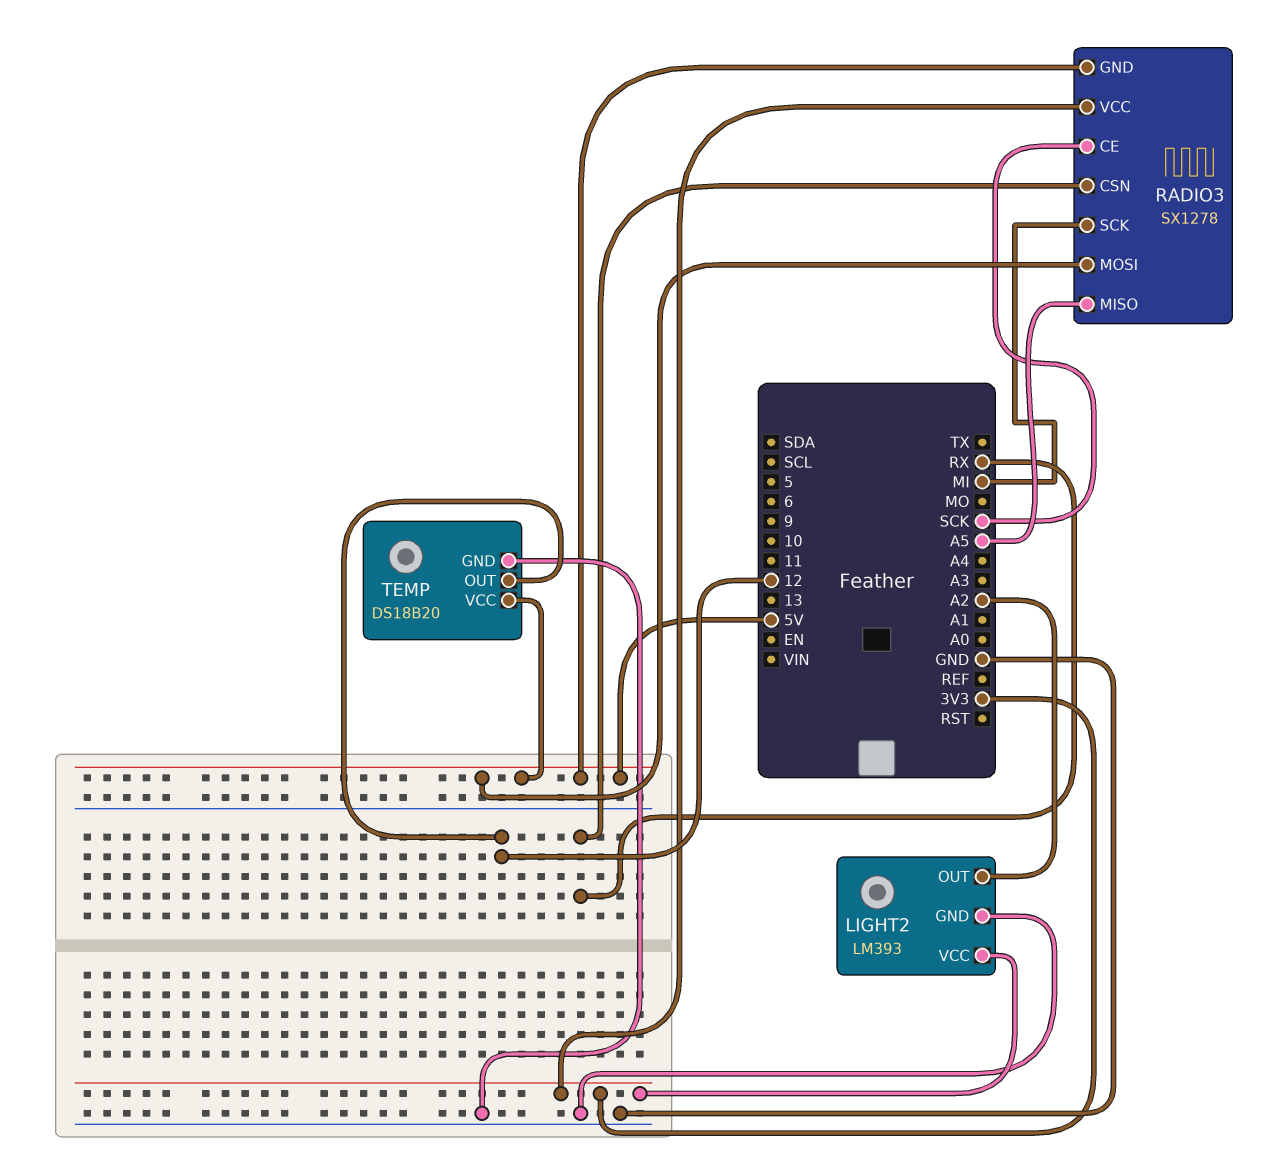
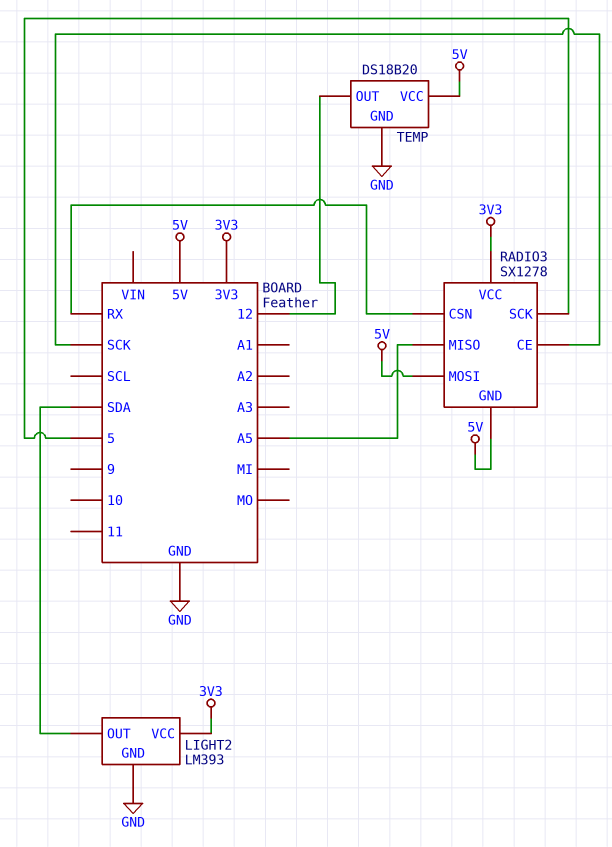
LIGHT2 pin OUT: A2 -> SDA
RADIO3 pin SCK: MI -> 5

